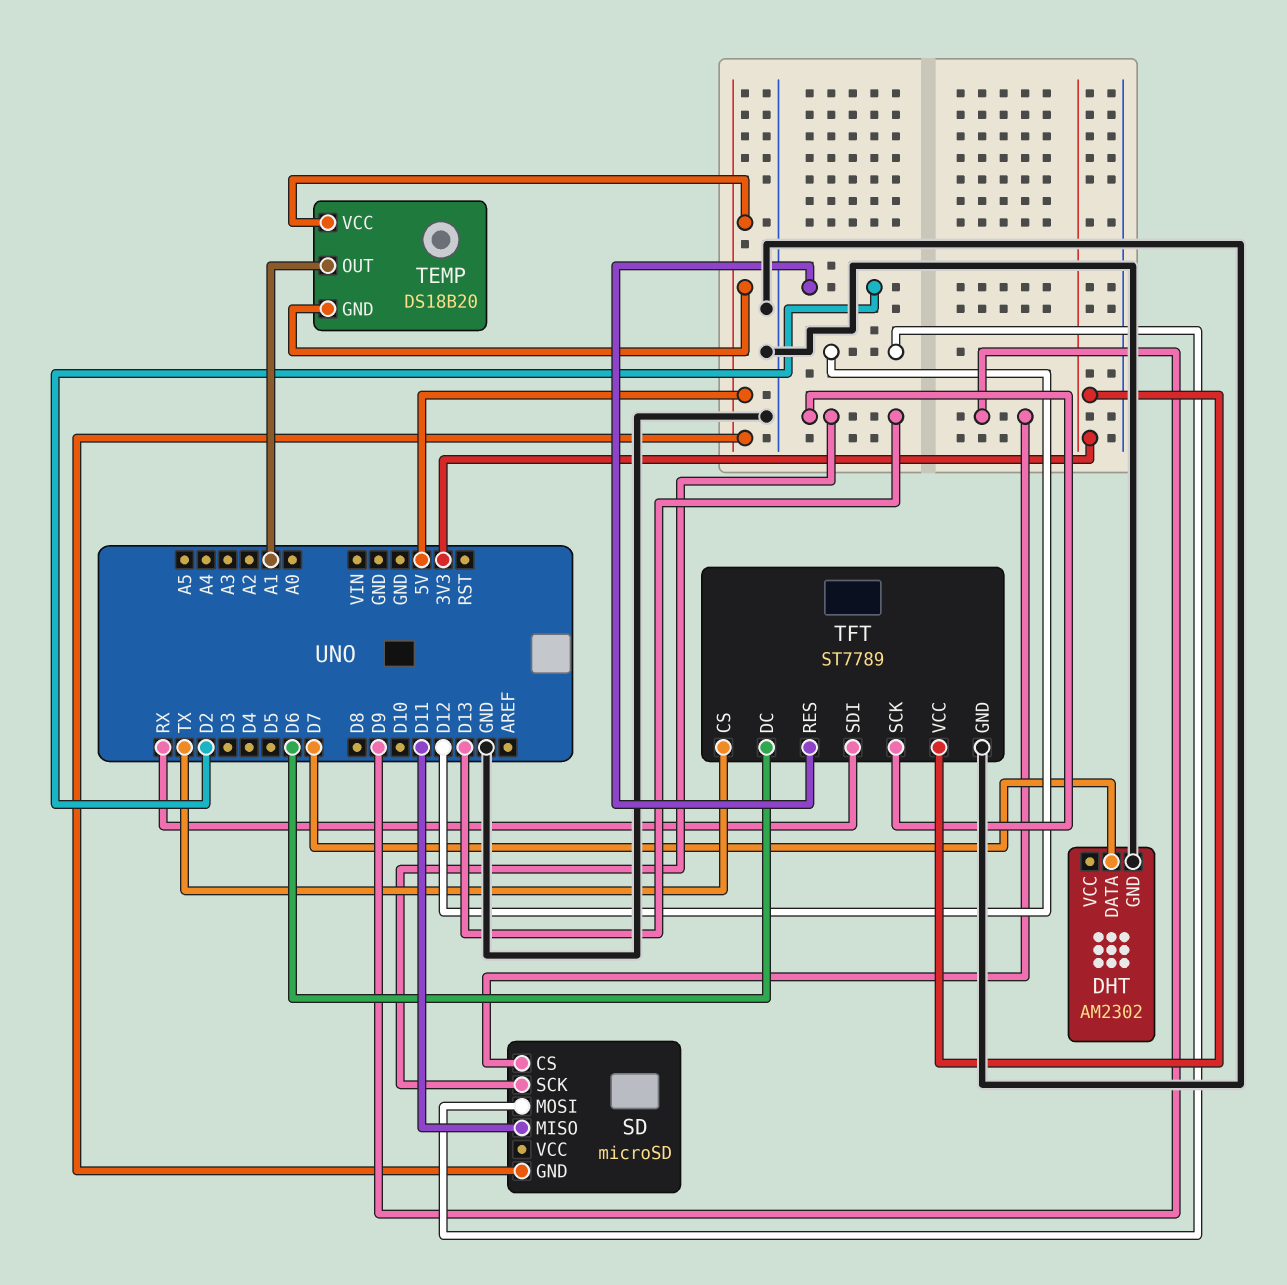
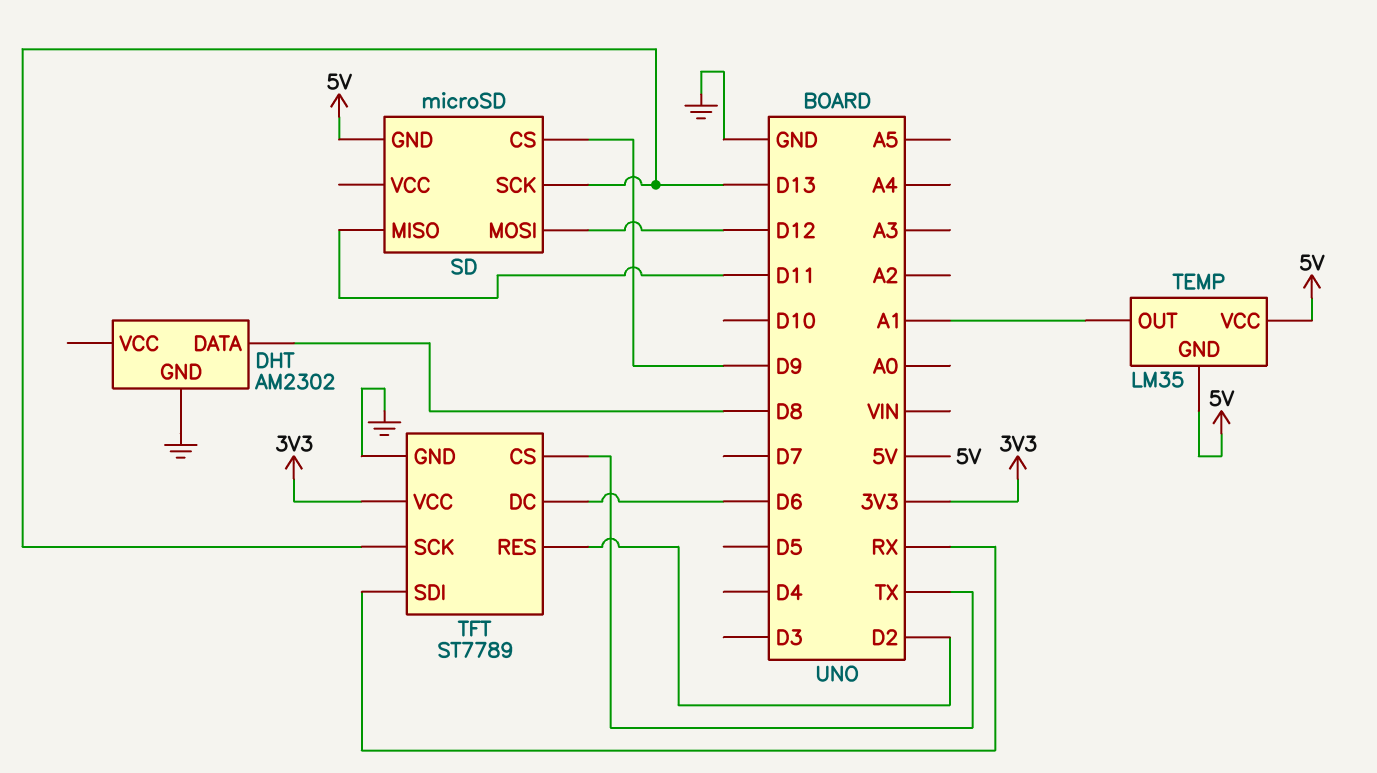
DHT pin DATA: D7 -> D8
TEMP: DS18B20 -> LM35

